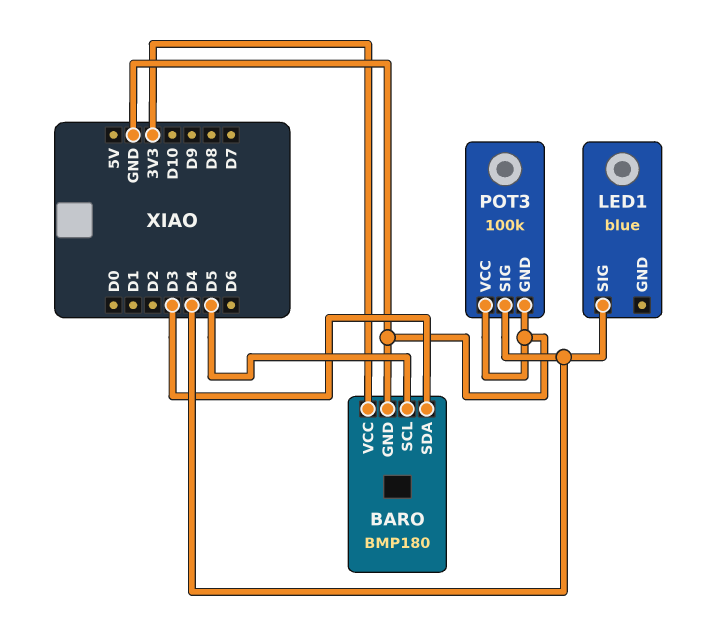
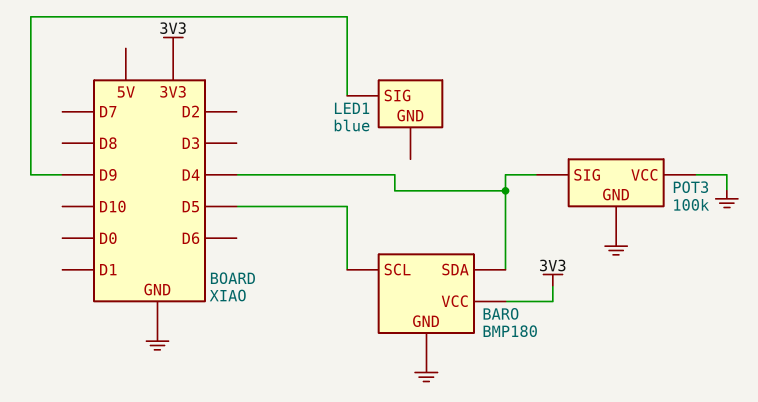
BARO pin SDA: D3 -> D4
LED1 pin SIG: D4 -> D9

